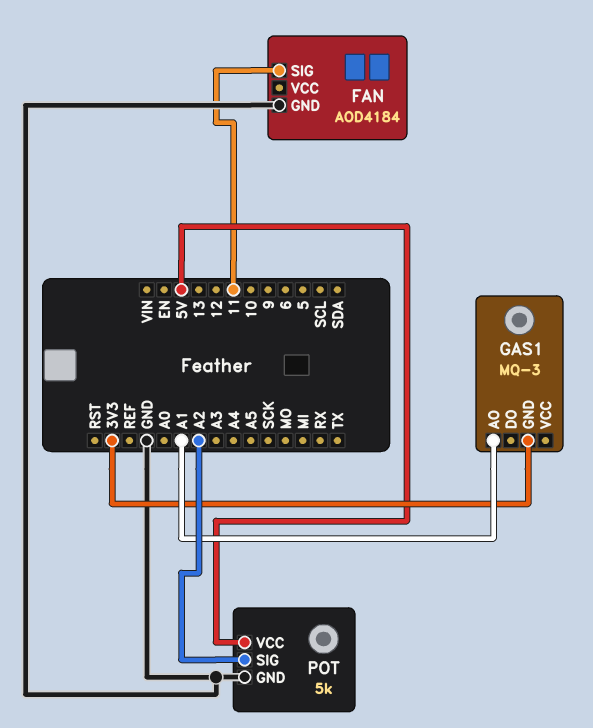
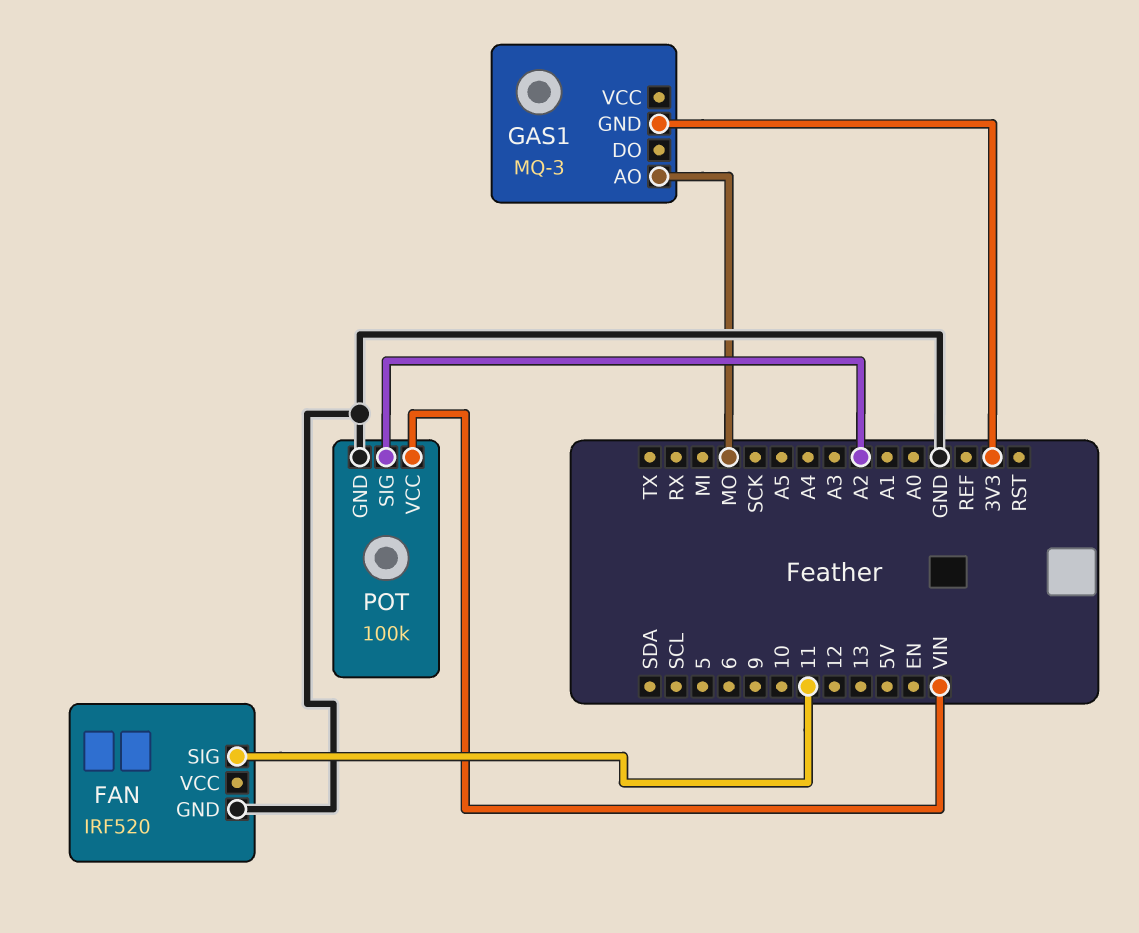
FAN: AOD4184 -> IRF520
GAS1 pin AO: A1 -> MO
POT: 5k -> 100k
POT pin VCC: 5V -> VIN

